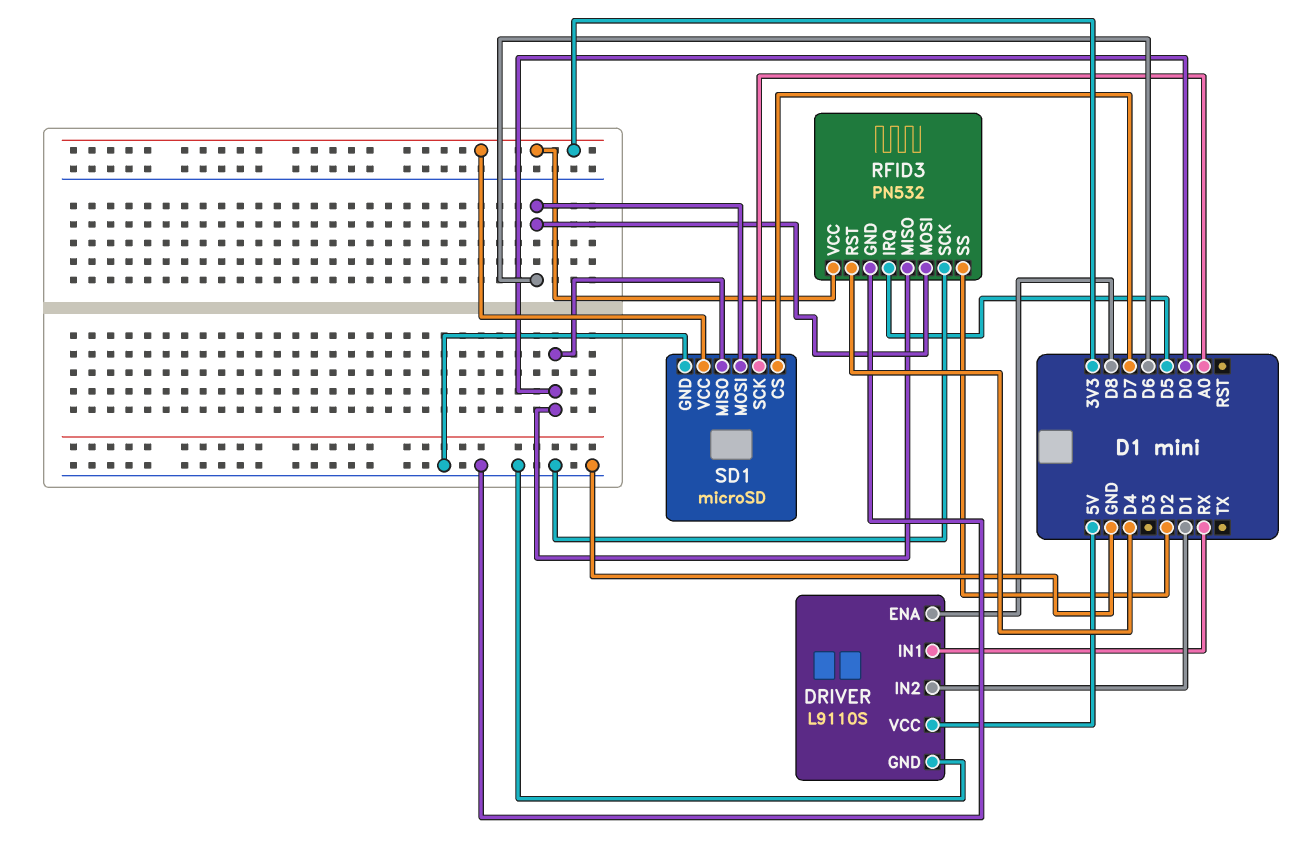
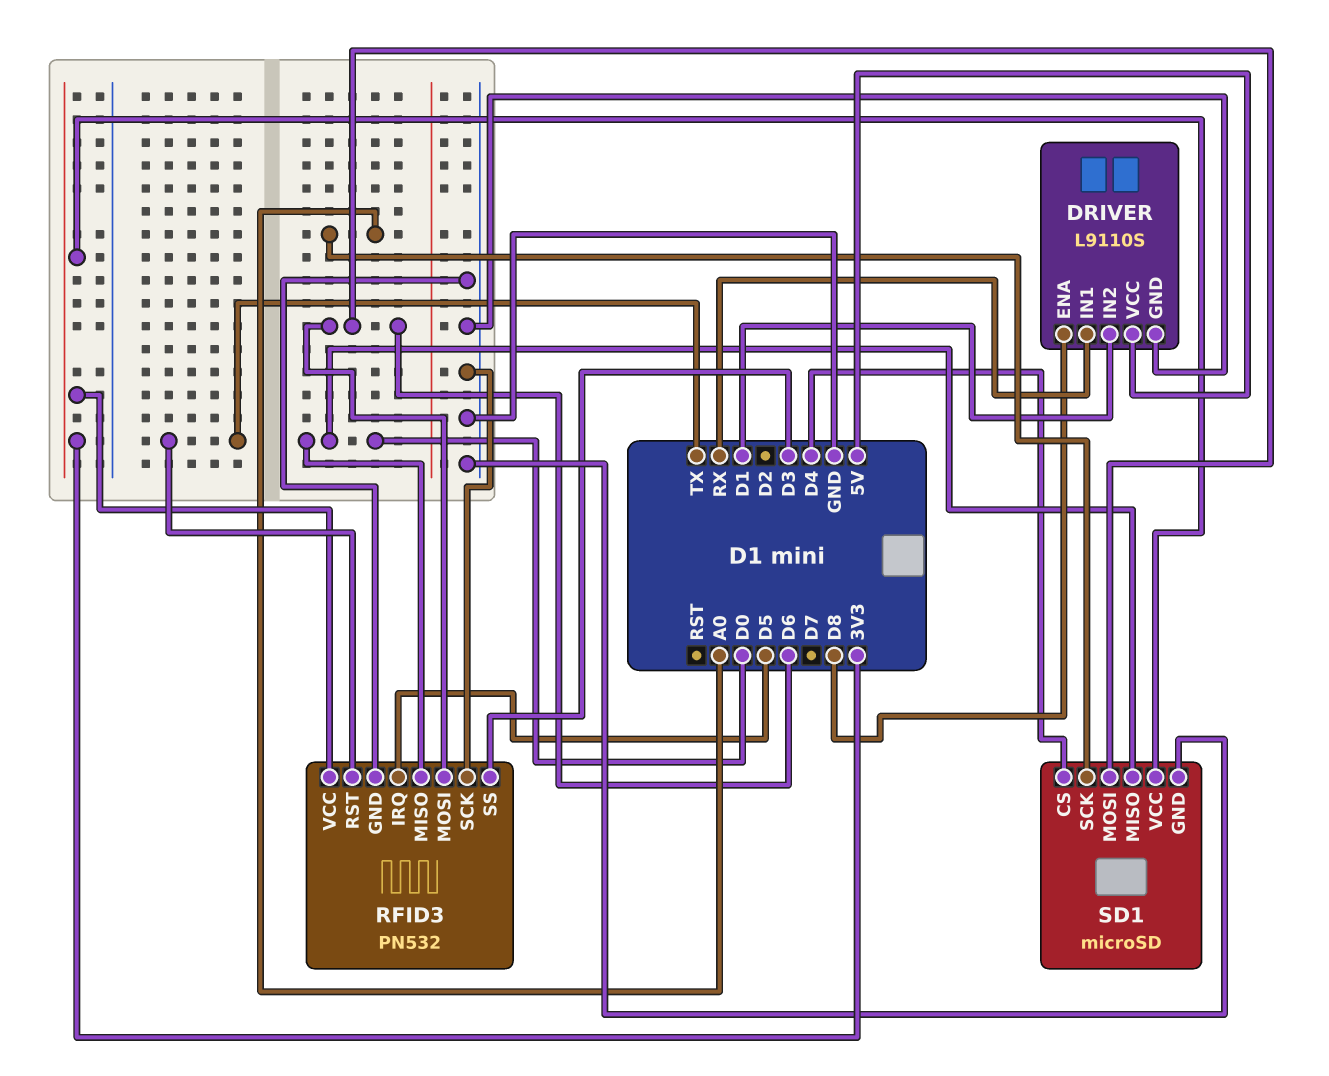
RFID3 pin RST: D4 -> TX
RFID3 pin SS: D2 -> D3
SD1 pin CS: D7 -> D4

